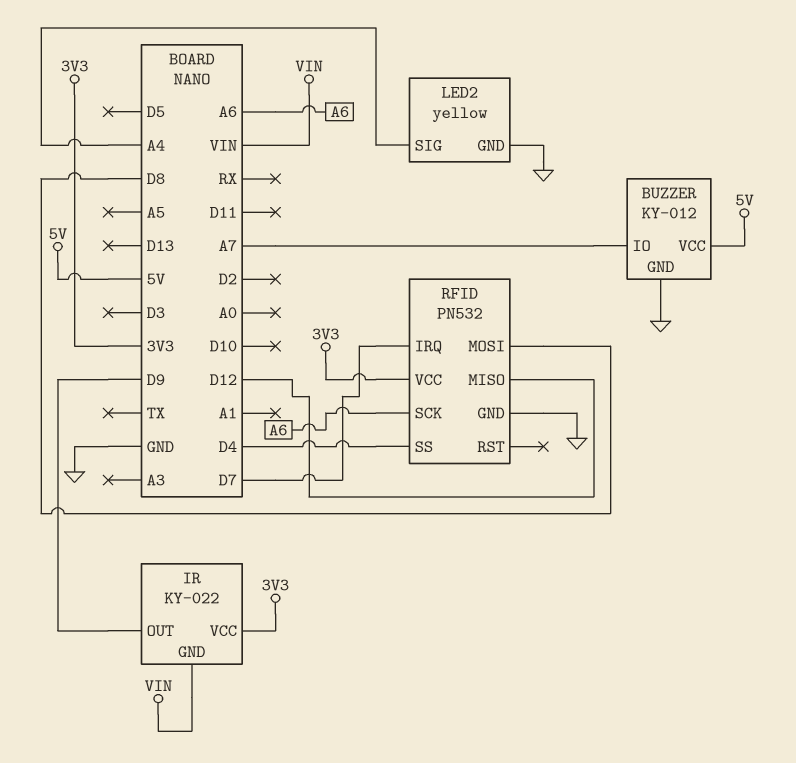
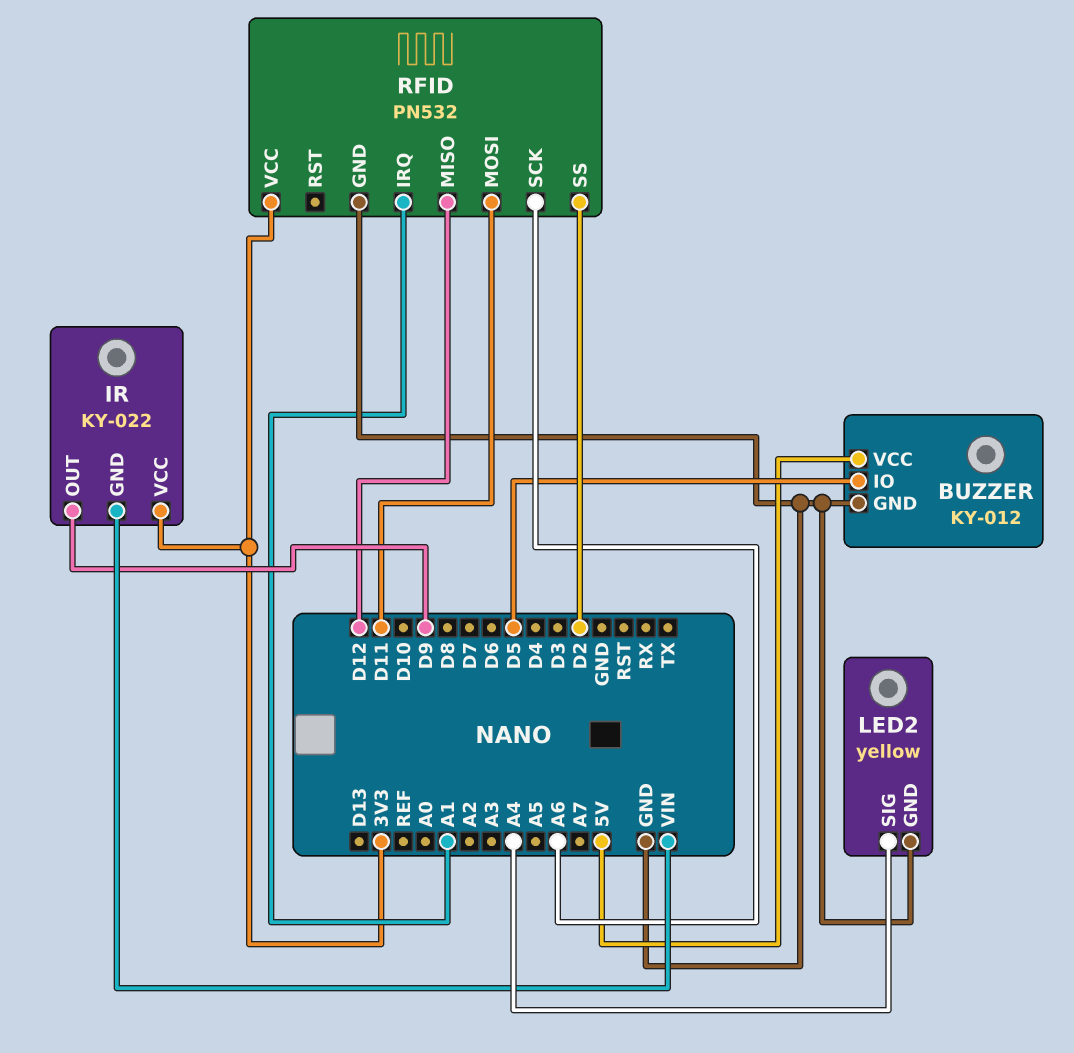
BUZZER pin IO: A7 -> D5
RFID pin IRQ: D7 -> A1
RFID pin MOSI: D8 -> D11
RFID pin SS: D4 -> D2

